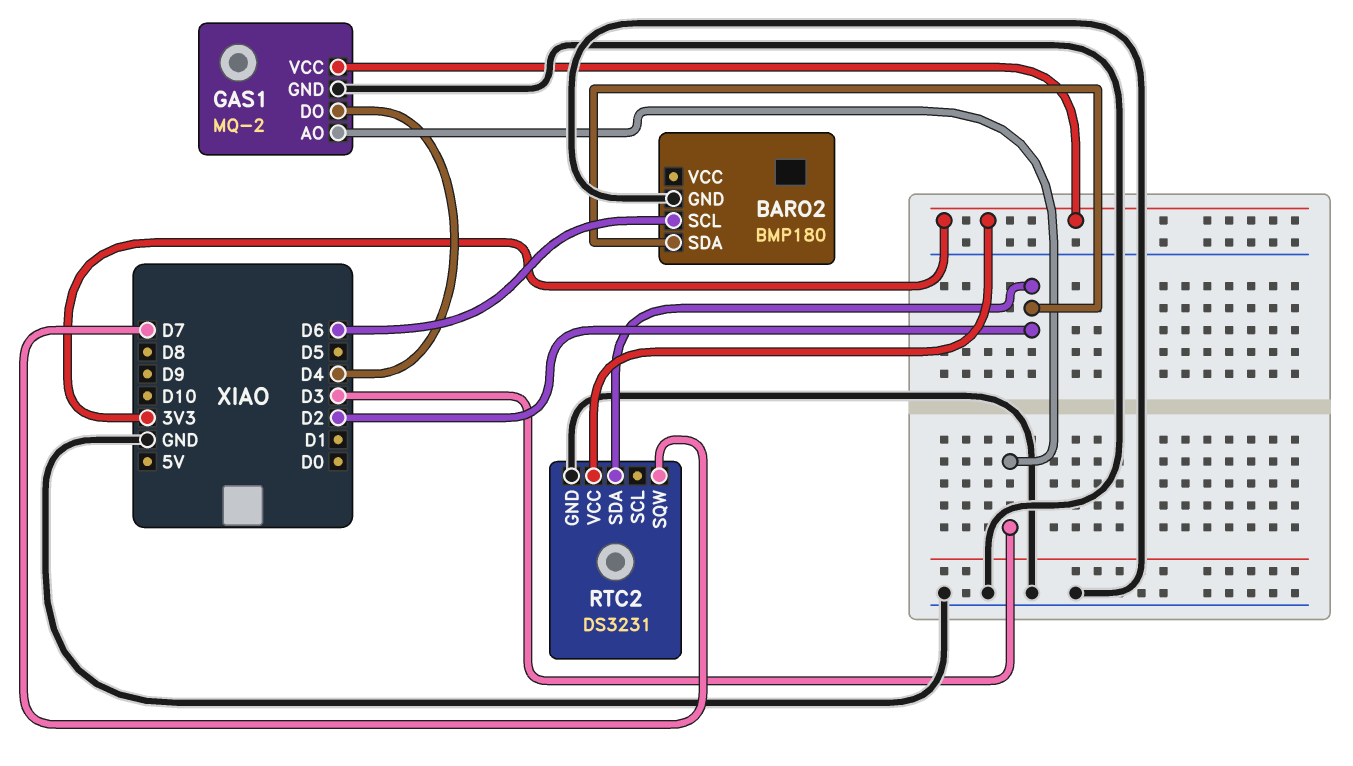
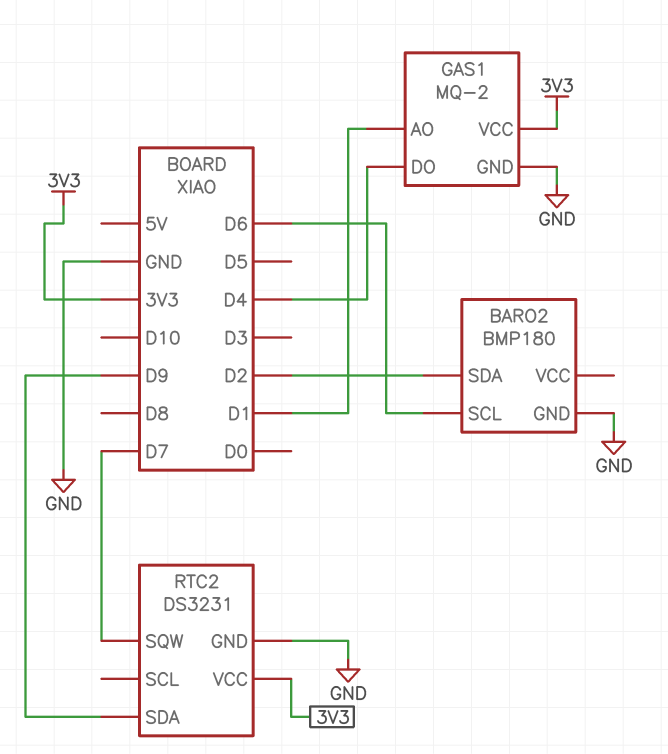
GAS1 pin AO: D3 -> D1
RTC2 pin SDA: D2 -> D9

